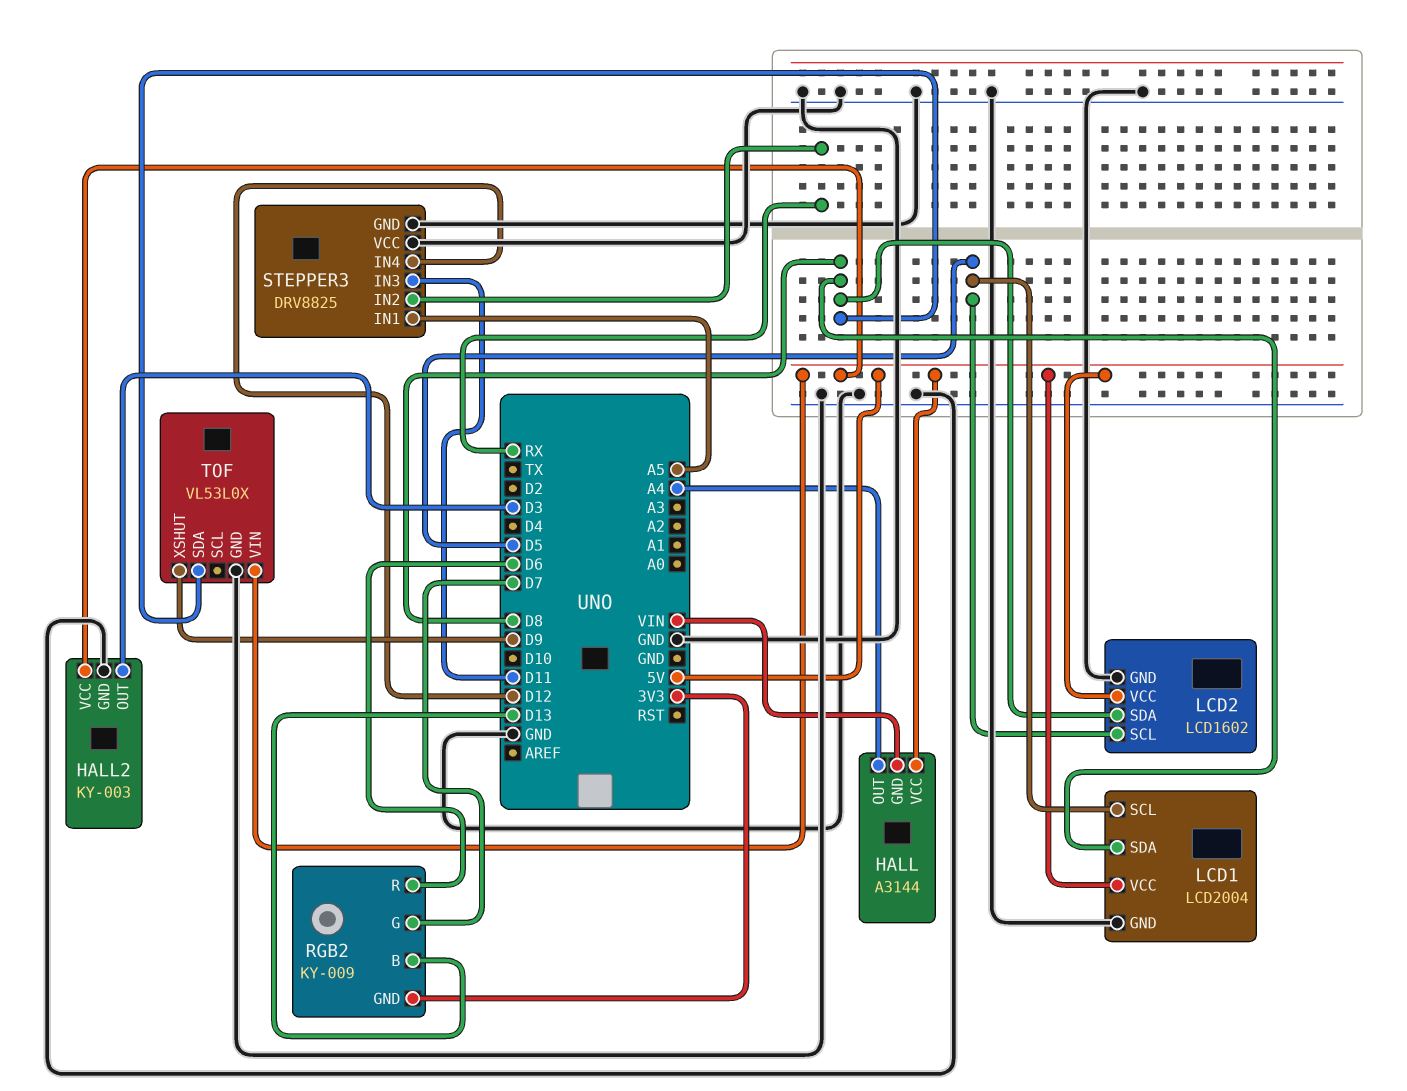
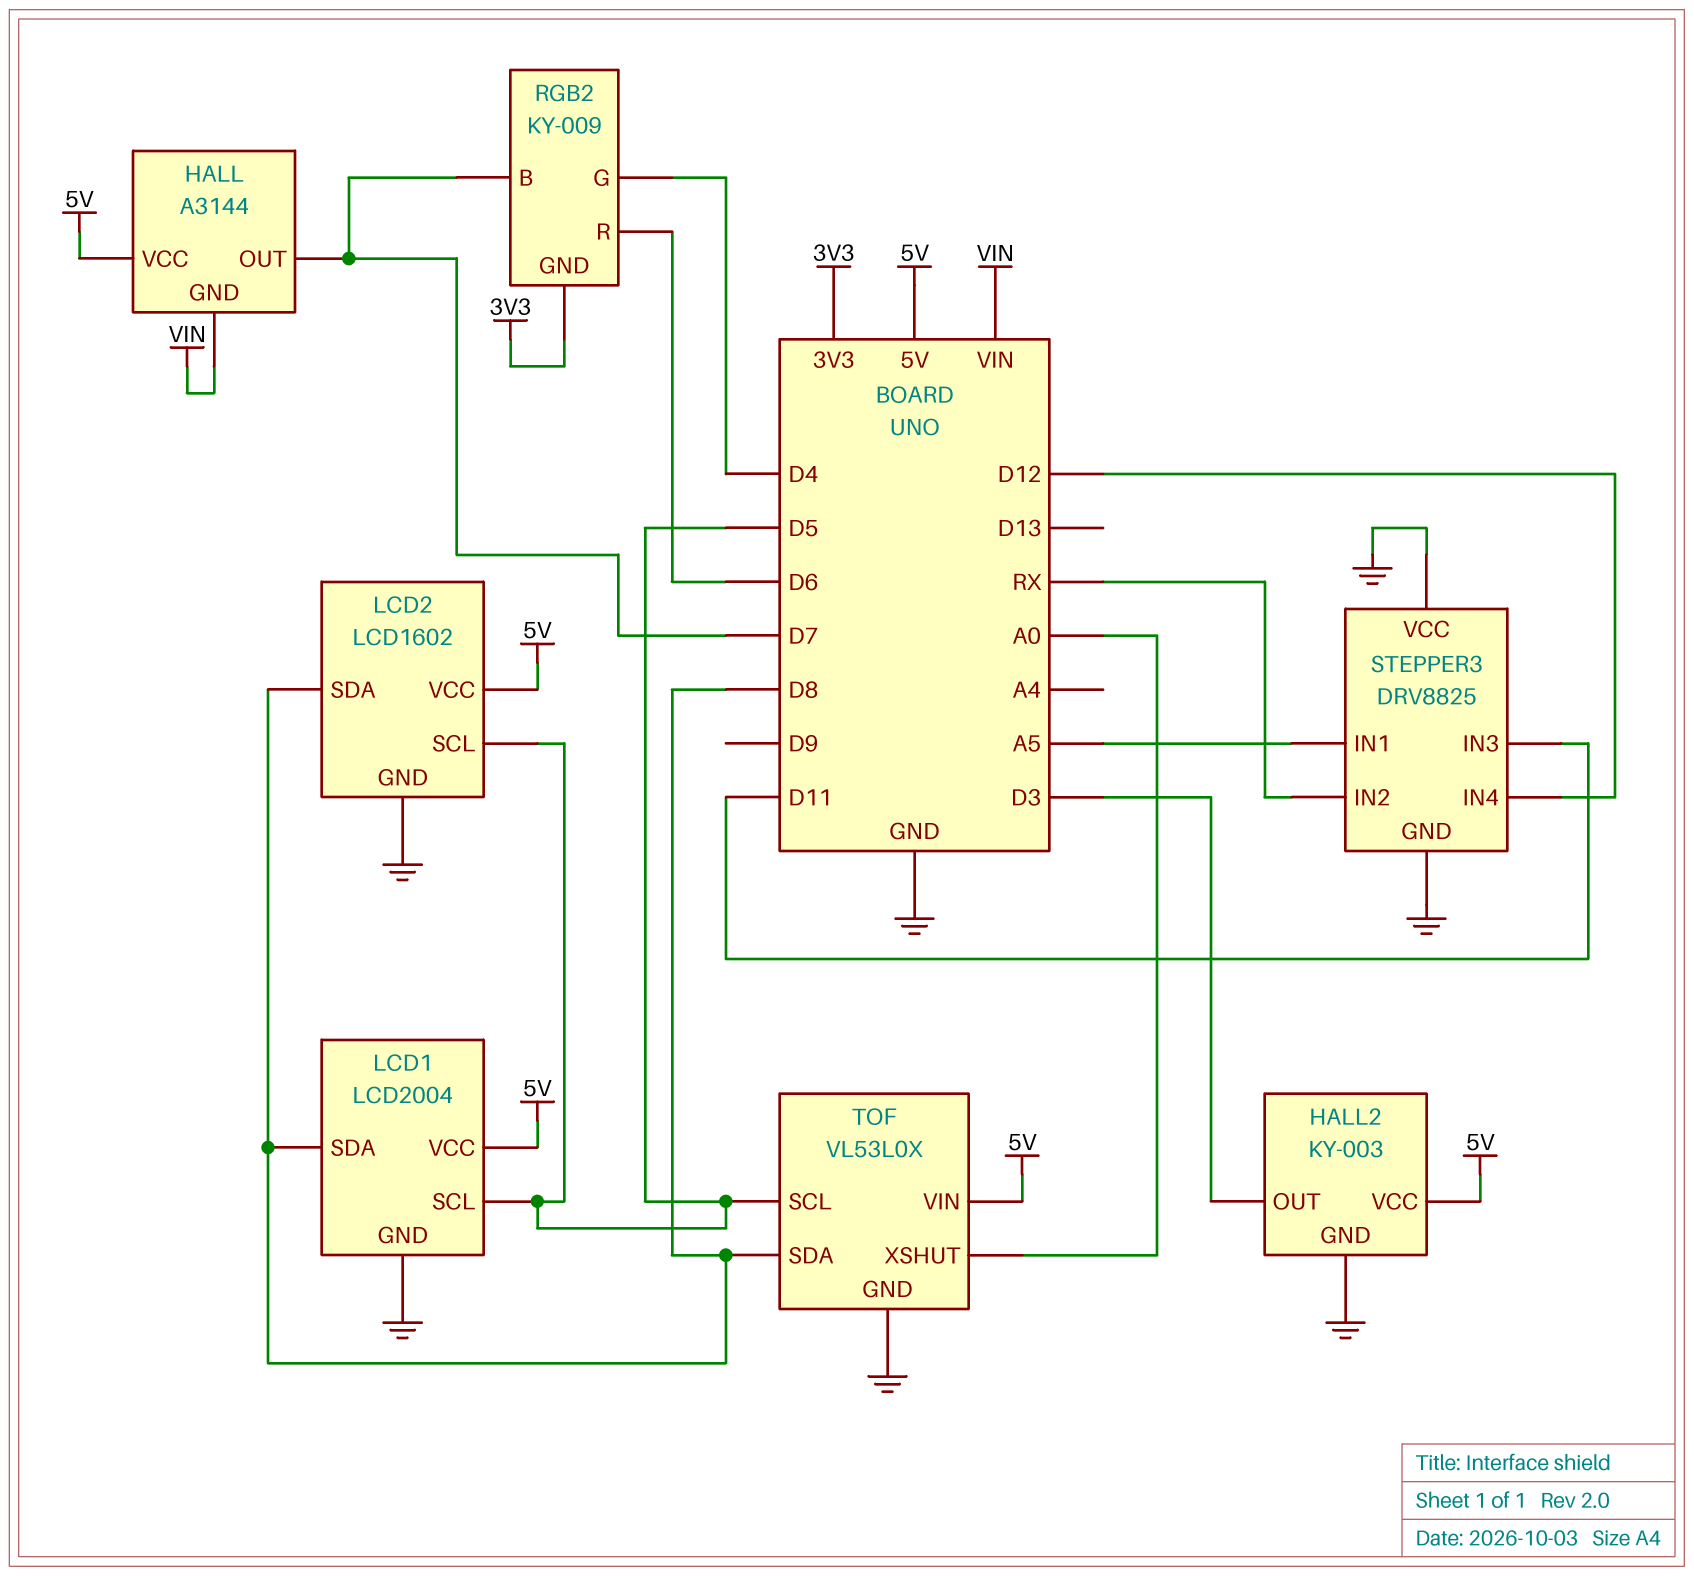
HALL pin OUT: A4 -> D7
RGB2 pin B: D13 -> D7
RGB2 pin G: D7 -> D4
TOF pin SCL: none -> D5
TOF pin XSHUT: D9 -> A0

